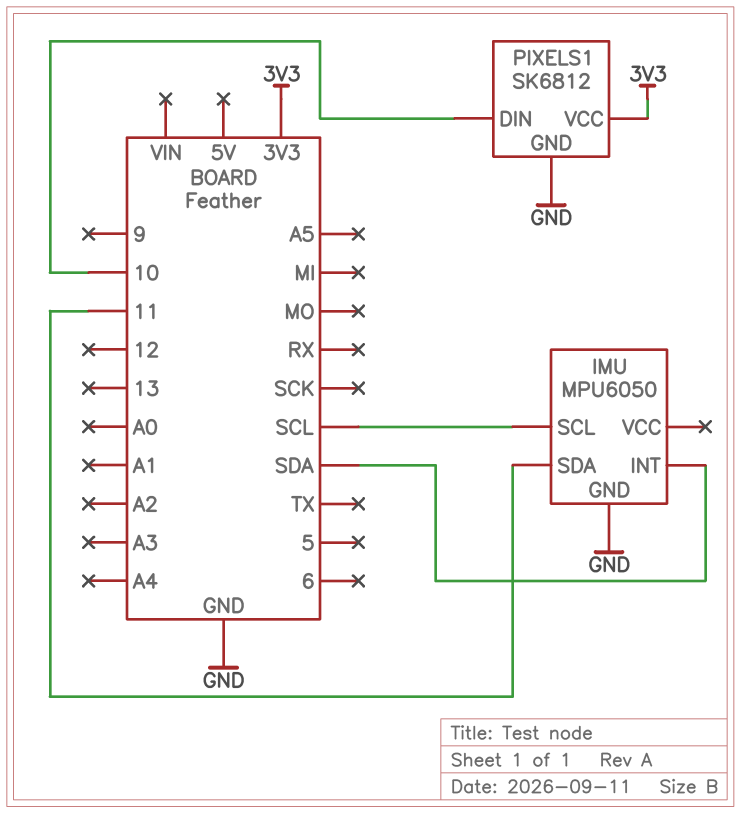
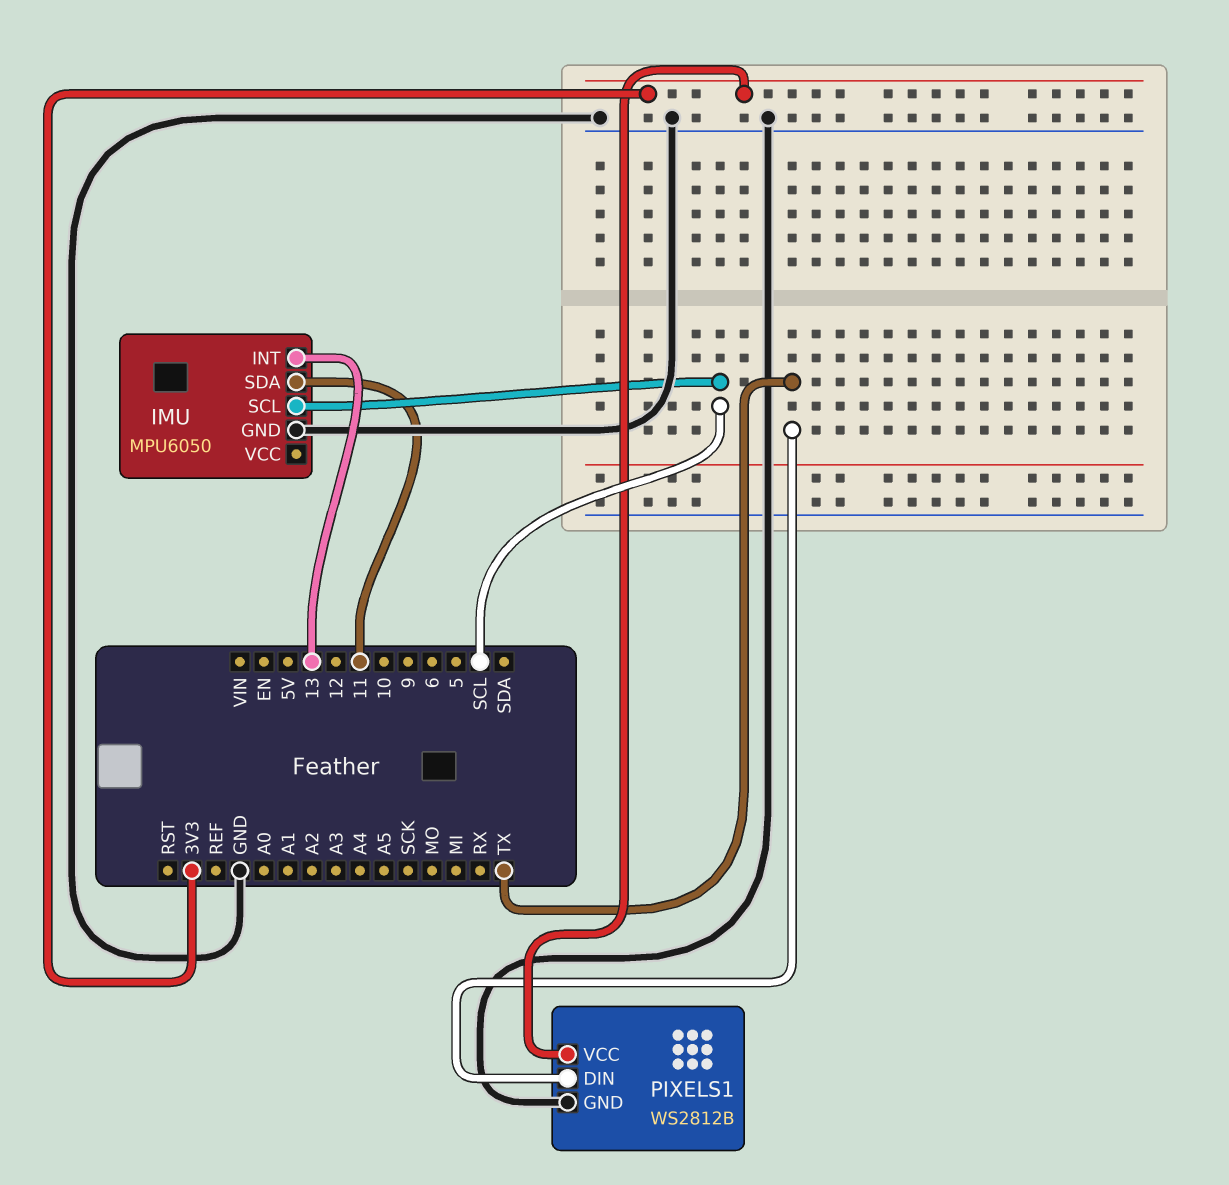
IMU pin INT: SDA -> 13
PIXELS1: SK6812 -> WS2812B
PIXELS1 pin DIN: 10 -> TX

